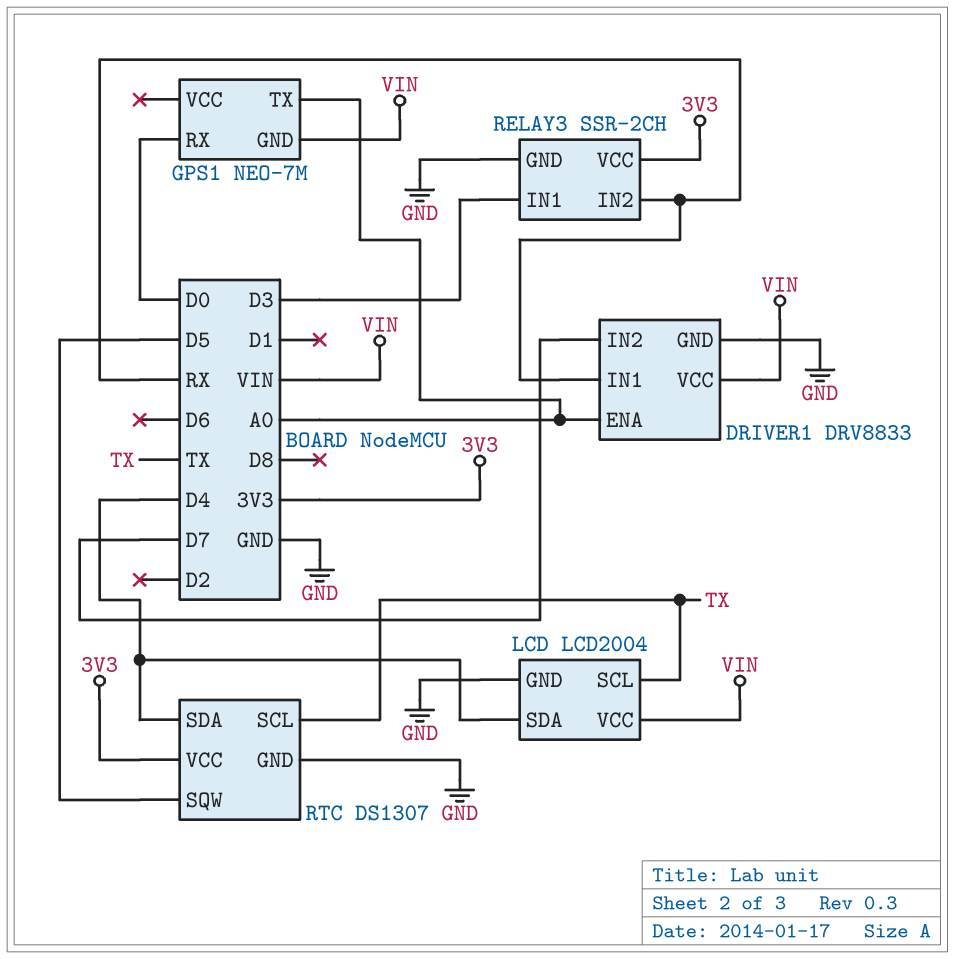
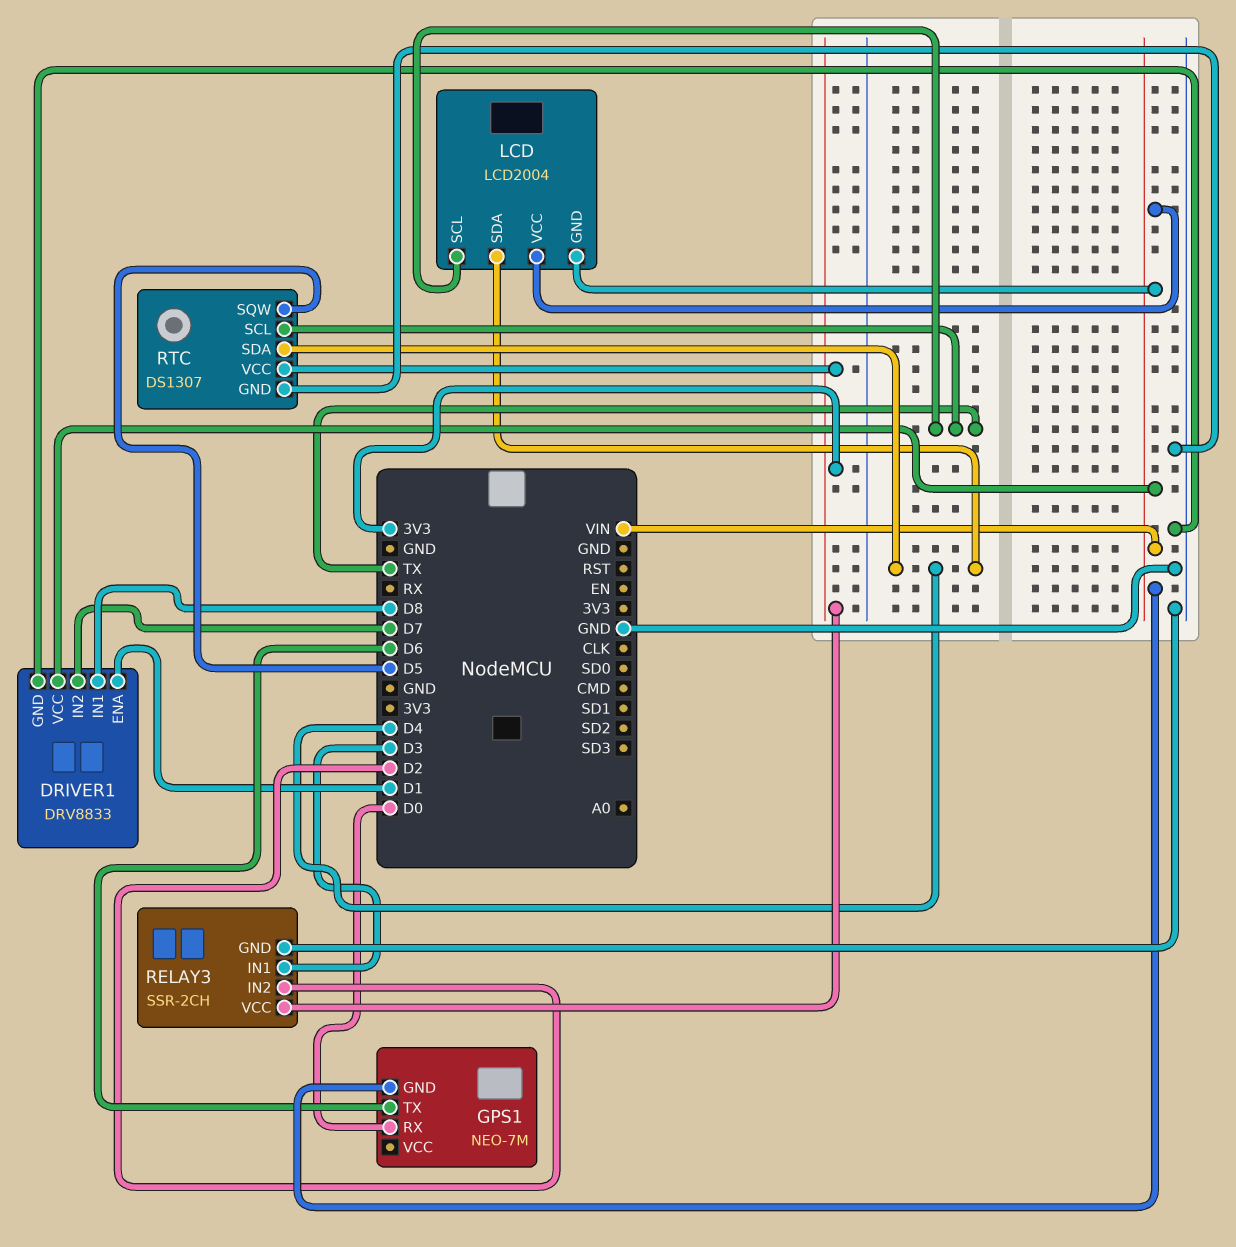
DRIVER1 pin ENA: A0 -> D1
DRIVER1 pin IN1: RX -> D8
GPS1 pin TX: A0 -> D6
LCD pin GND: GND -> VIN
RELAY3 pin IN2: RX -> D2

